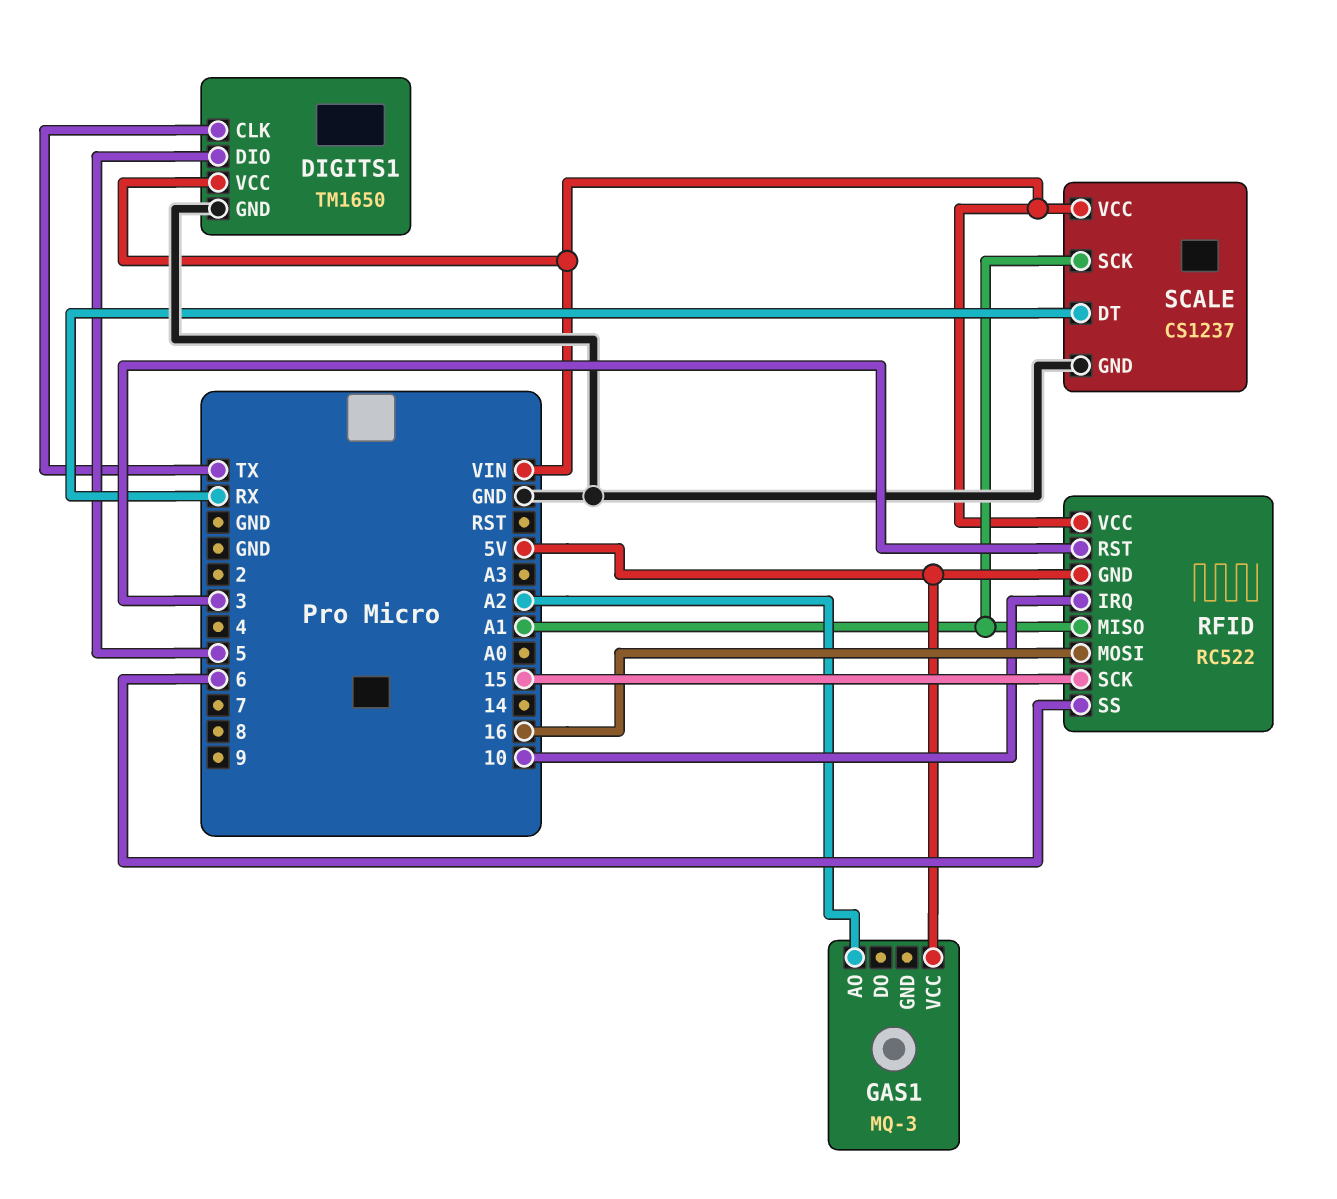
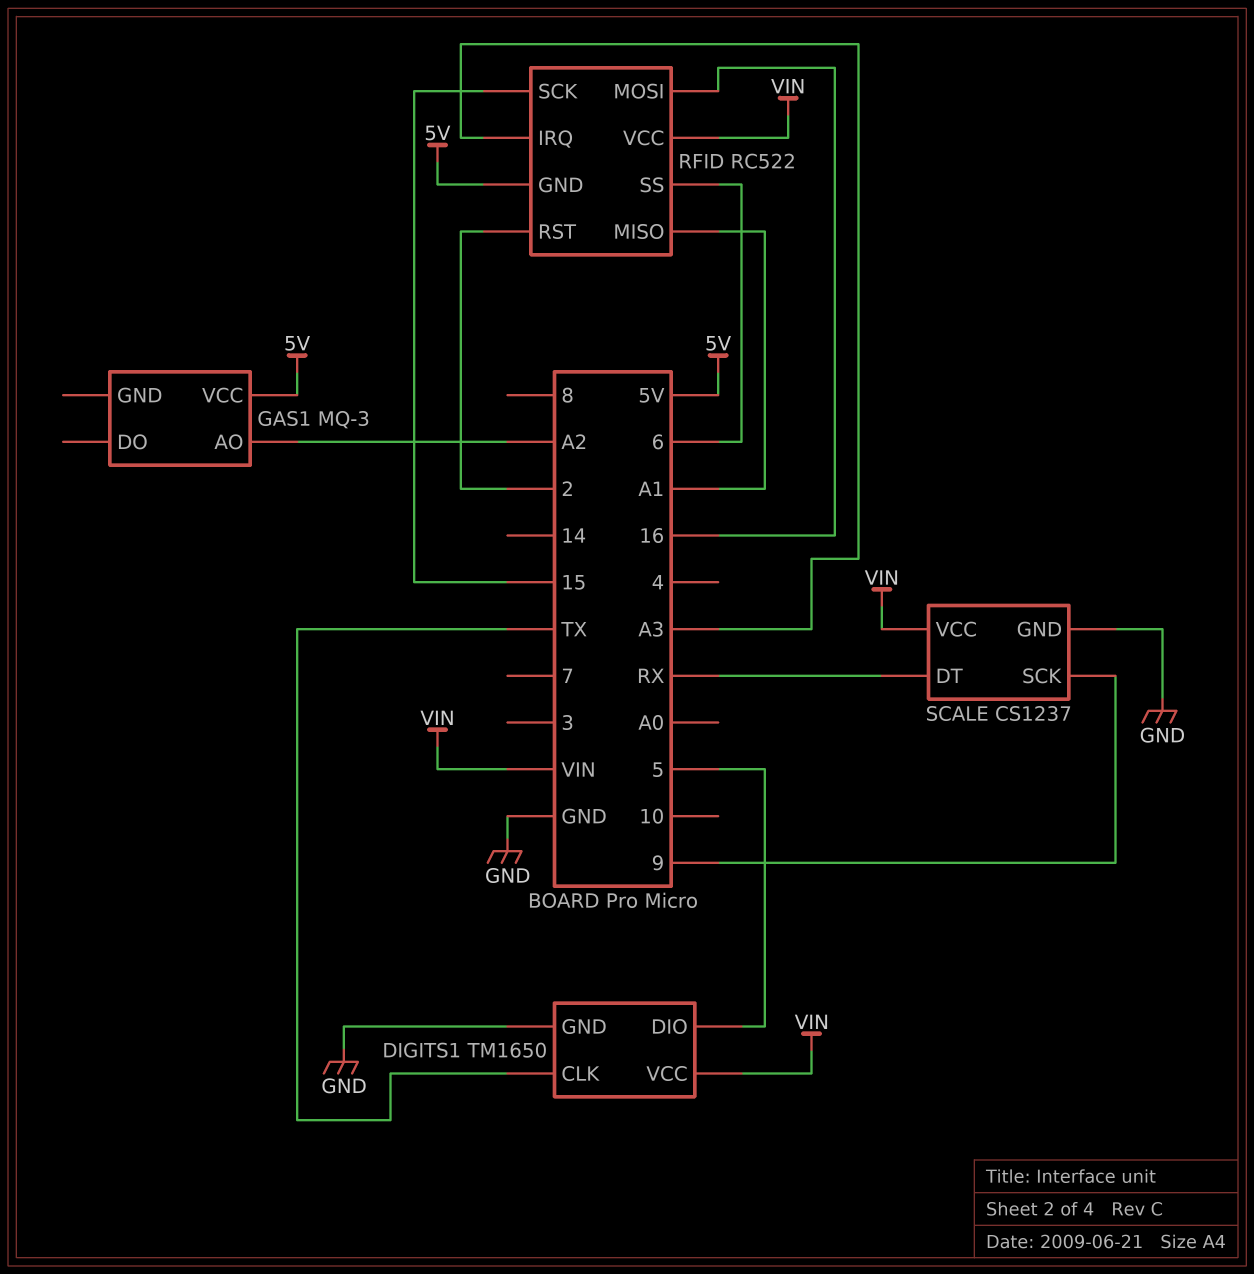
RFID pin IRQ: 10 -> A3
RFID pin RST: 3 -> 2
SCALE pin SCK: A1 -> 9

